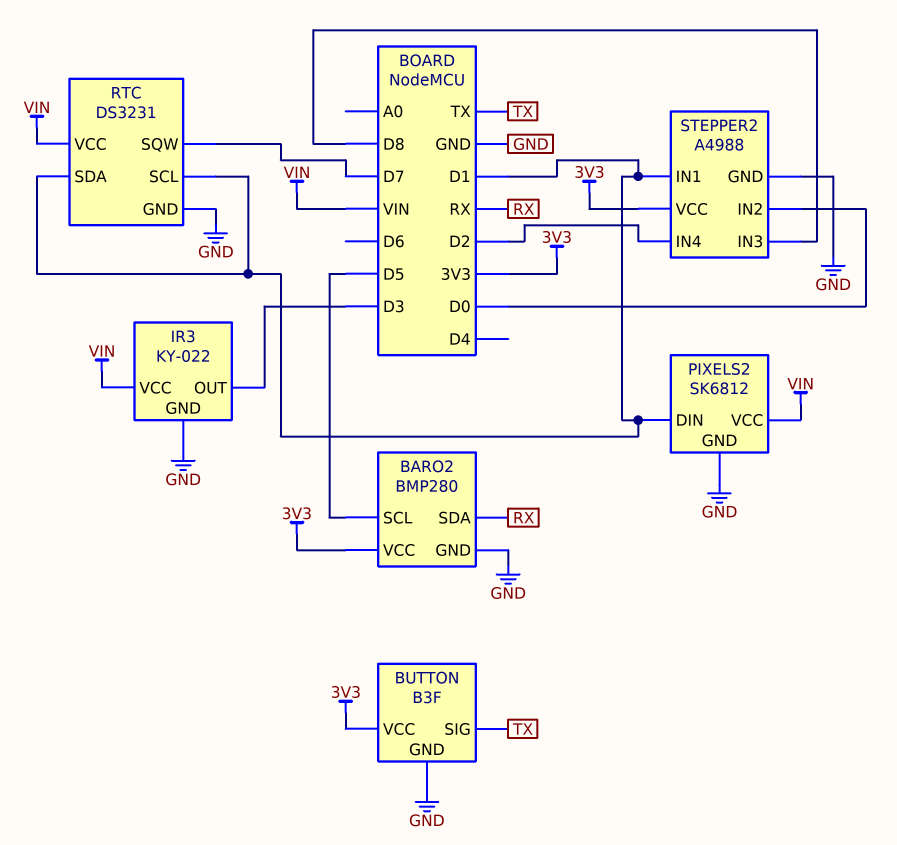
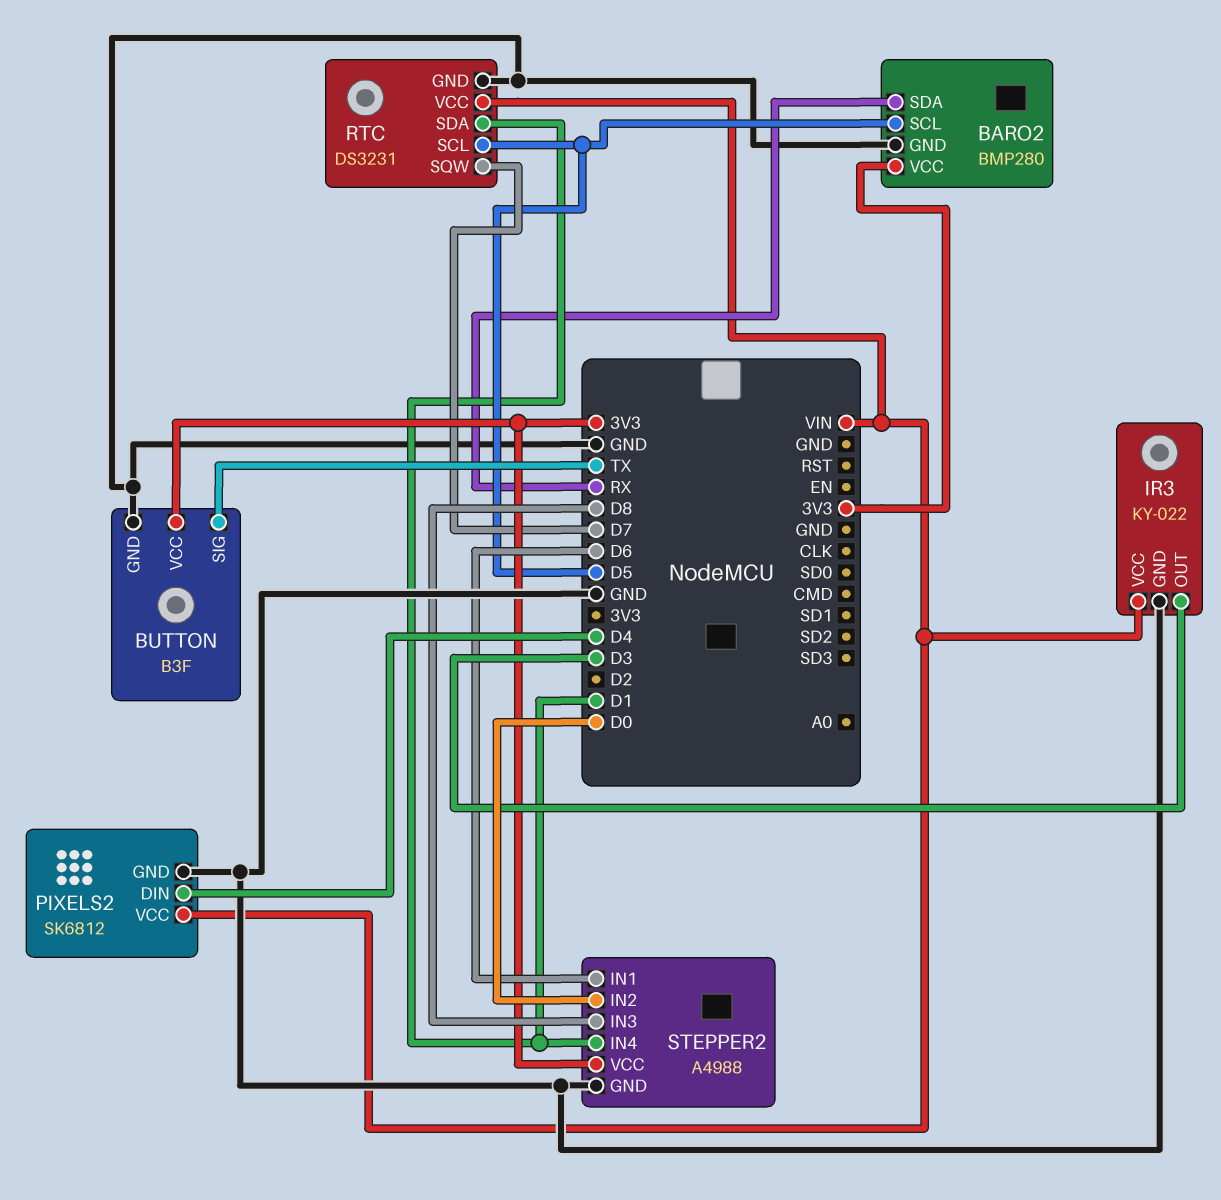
PIXELS2 pin DIN: D1 -> D4
RTC pin SCL: D1 -> D5
STEPPER2 pin IN1: D1 -> D6
STEPPER2 pin IN4: D2 -> D1

